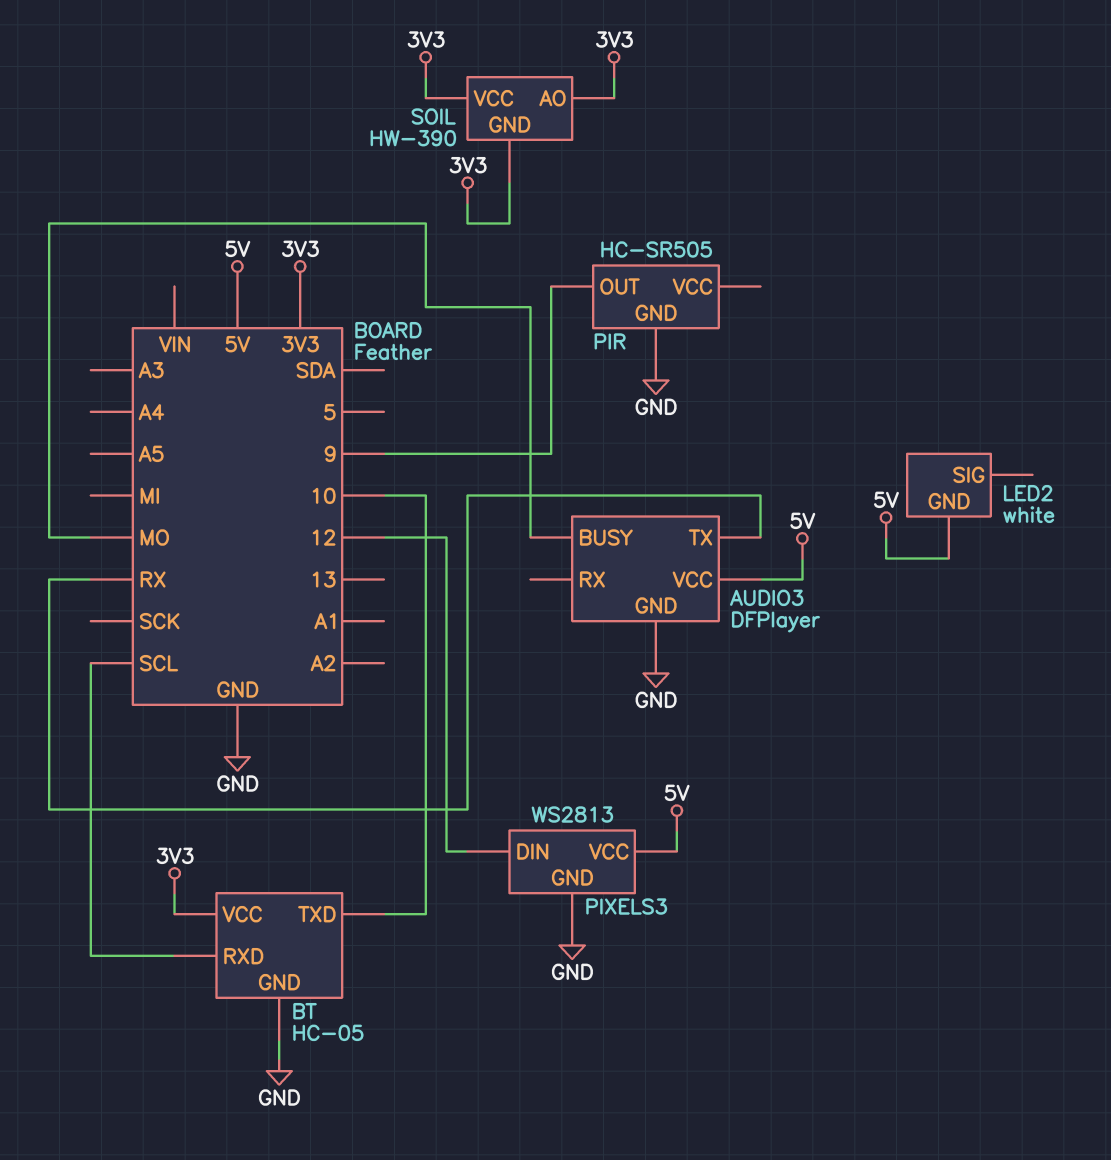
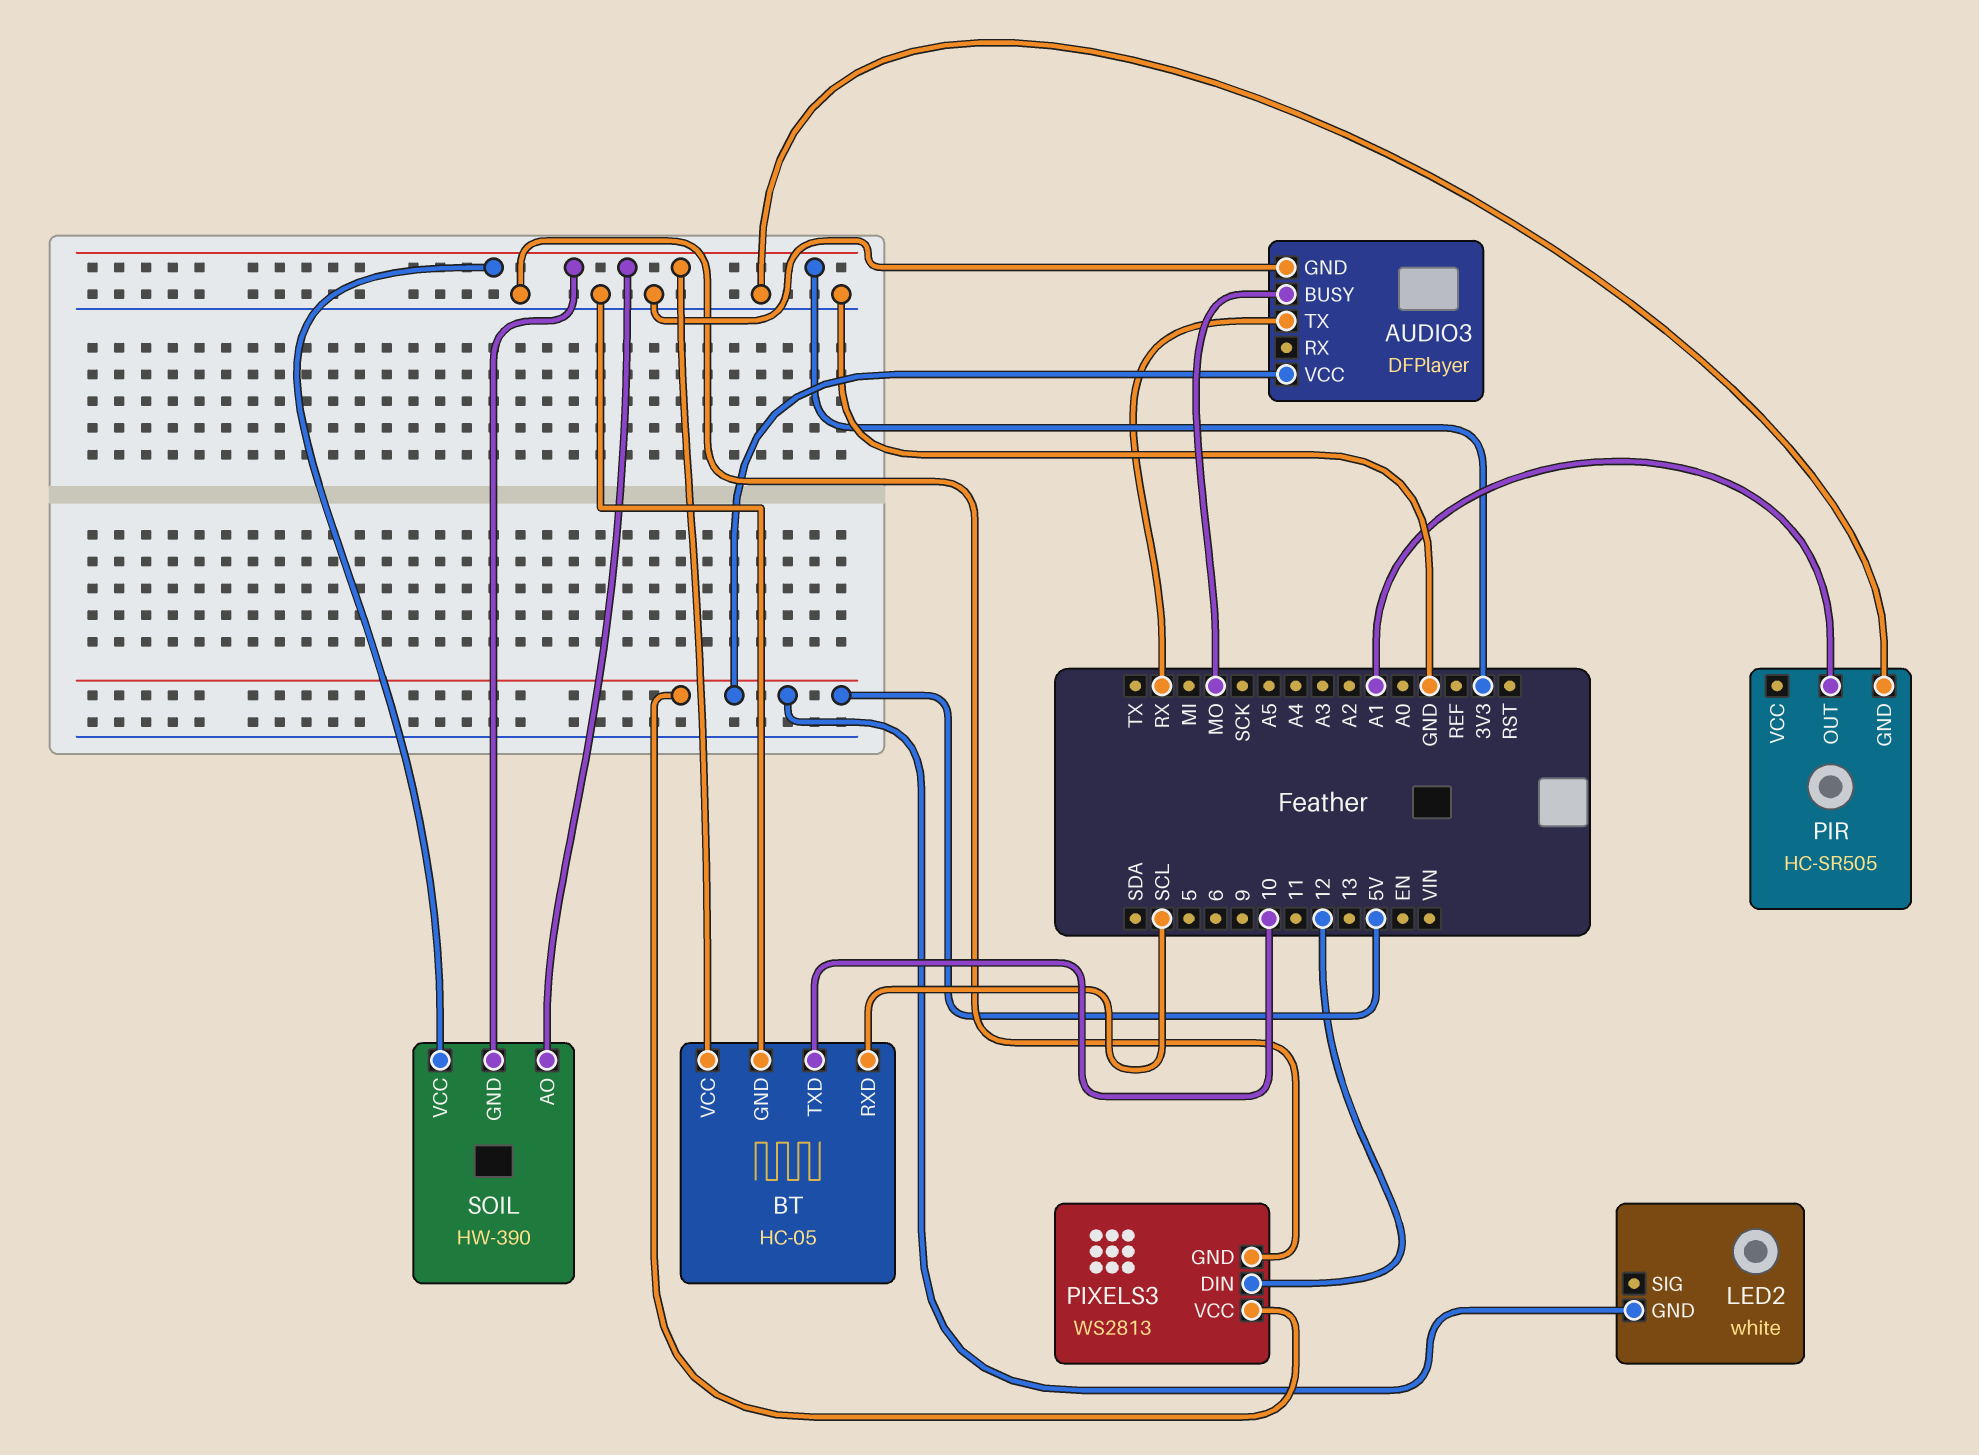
PIR pin OUT: 9 -> A1

